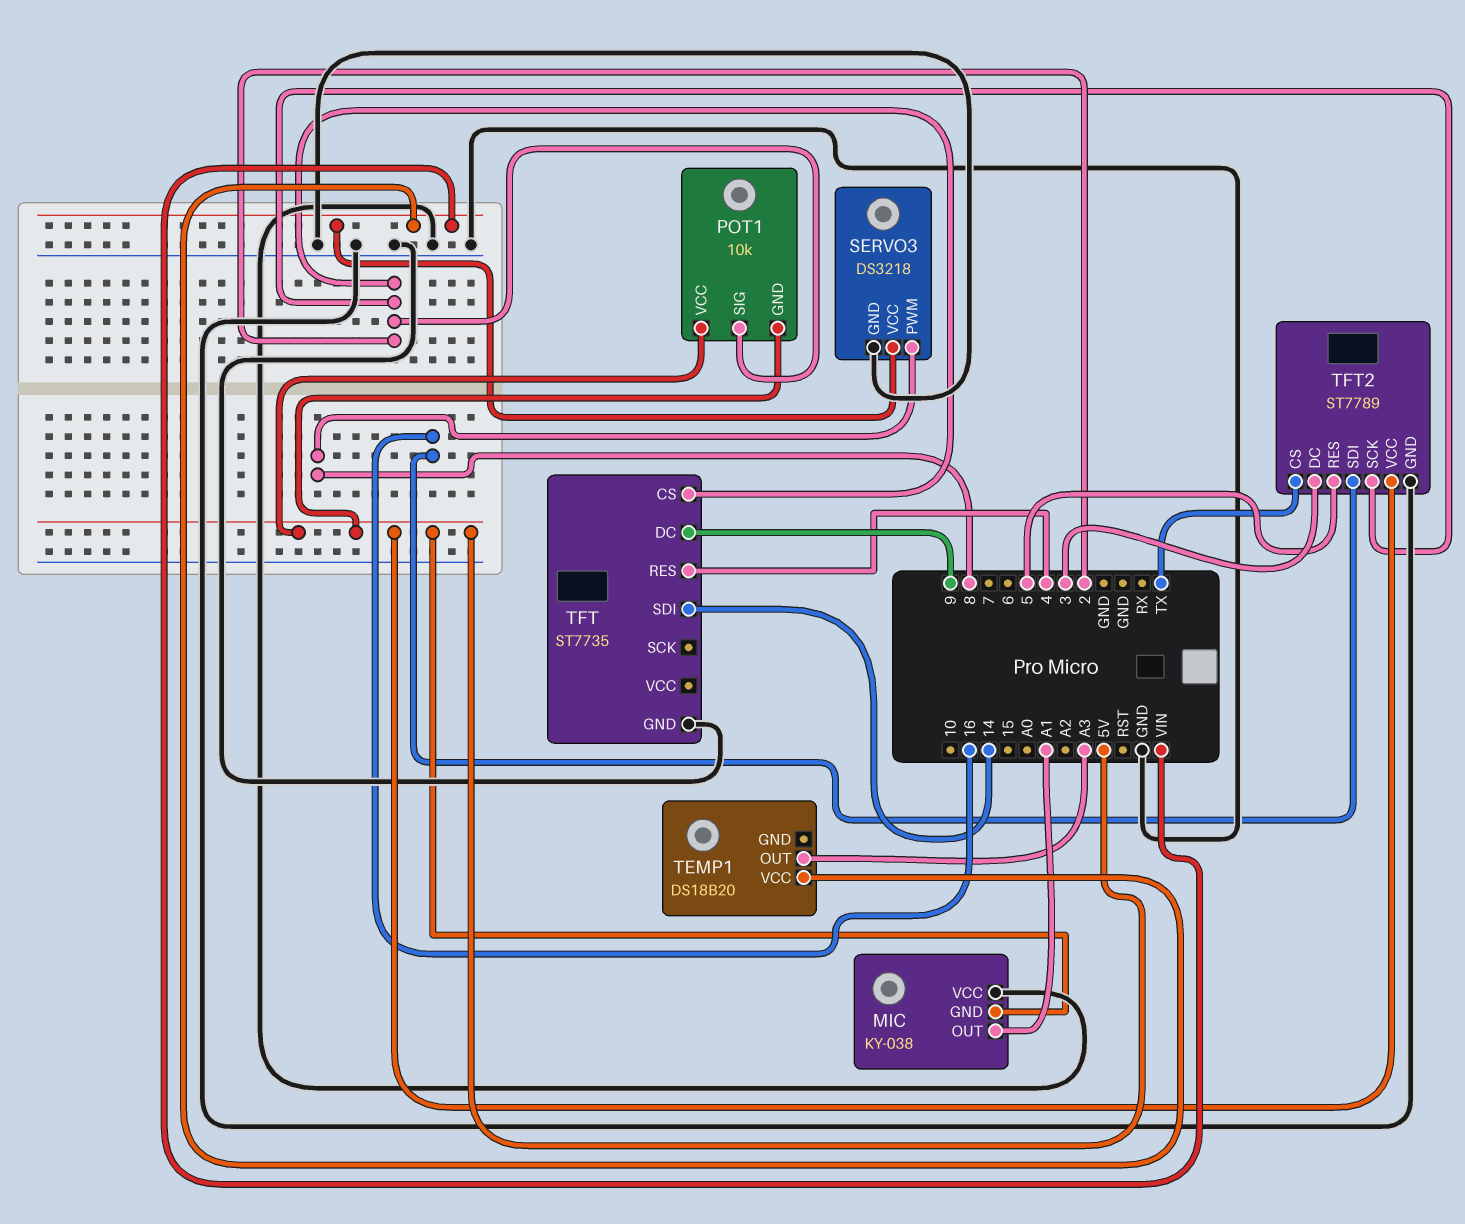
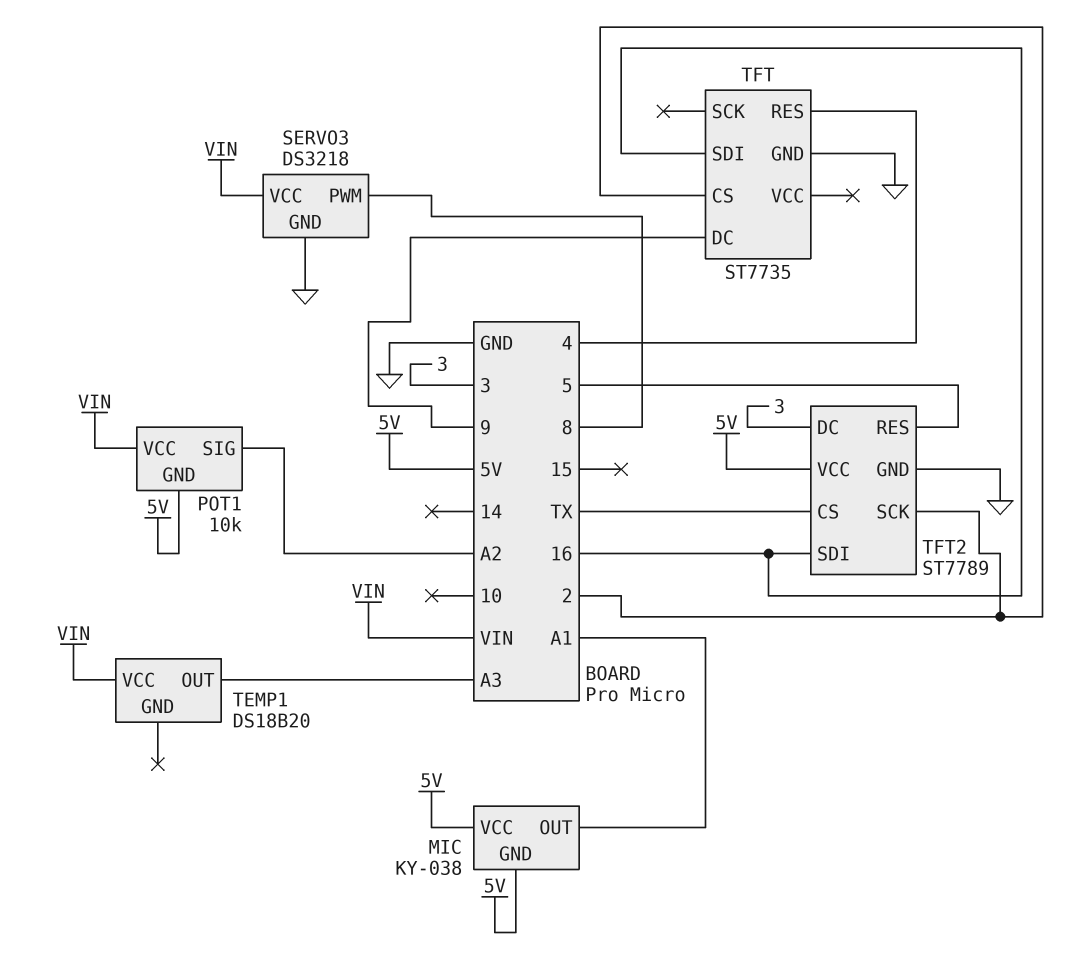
MIC pin VCC: GND -> 5V
POT1 pin SIG: 2 -> A2
POT1 pin VCC: 5V -> VIN
TFT pin SDI: 14 -> 16

